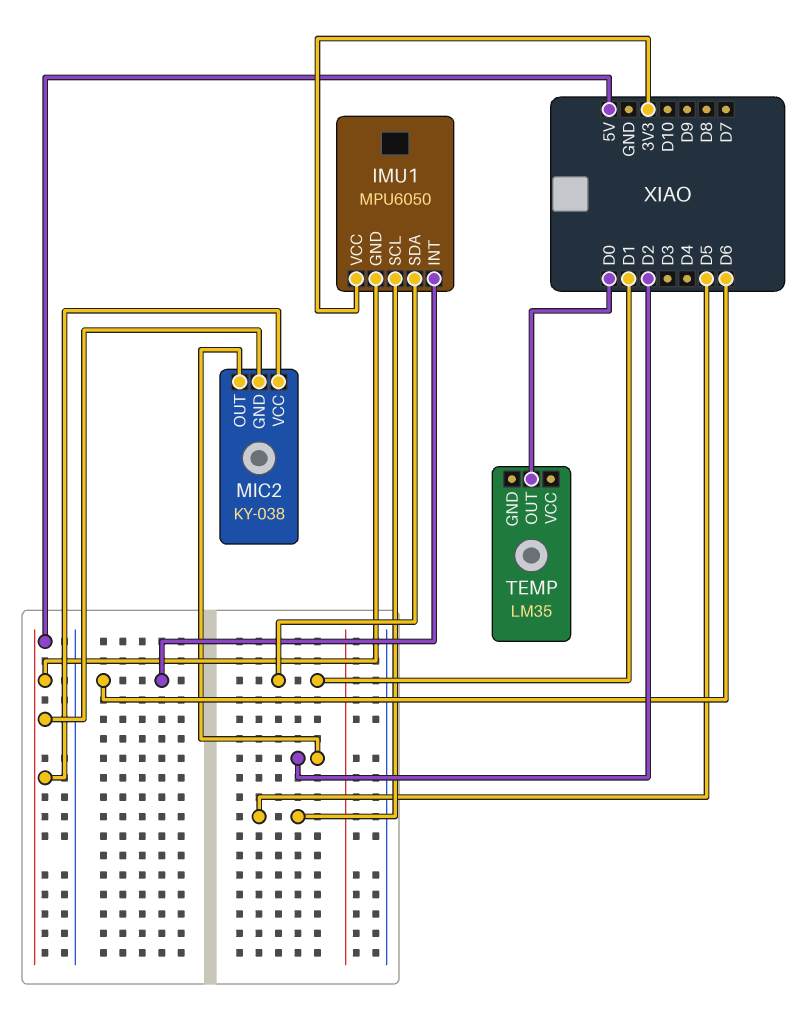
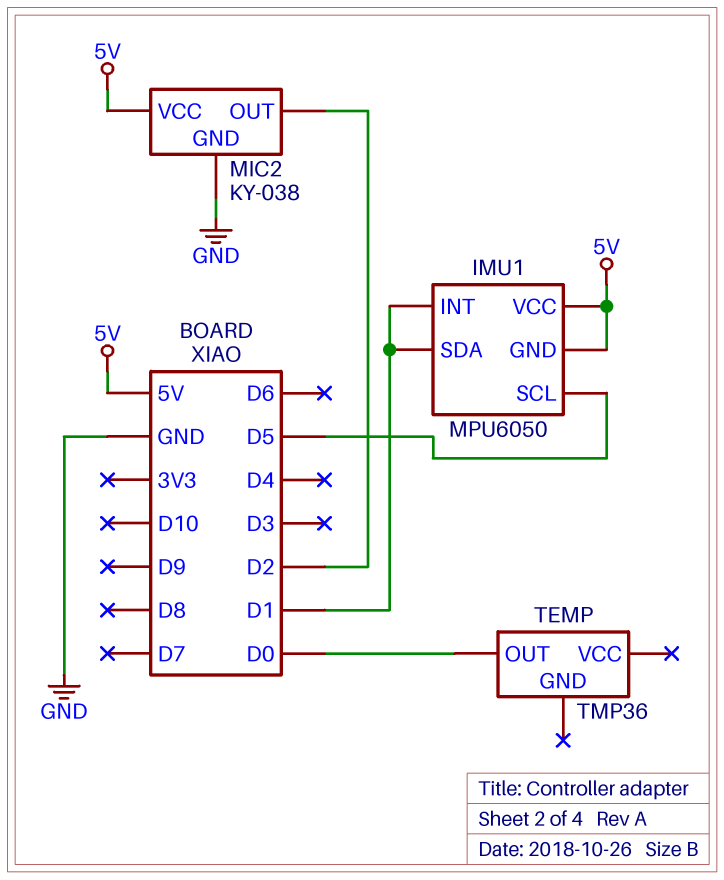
IMU1 pin INT: D6 -> D1
IMU1 pin VCC: 3V3 -> 5V
MIC2 pin GND: 5V -> GND
TEMP: LM35 -> TMP36

